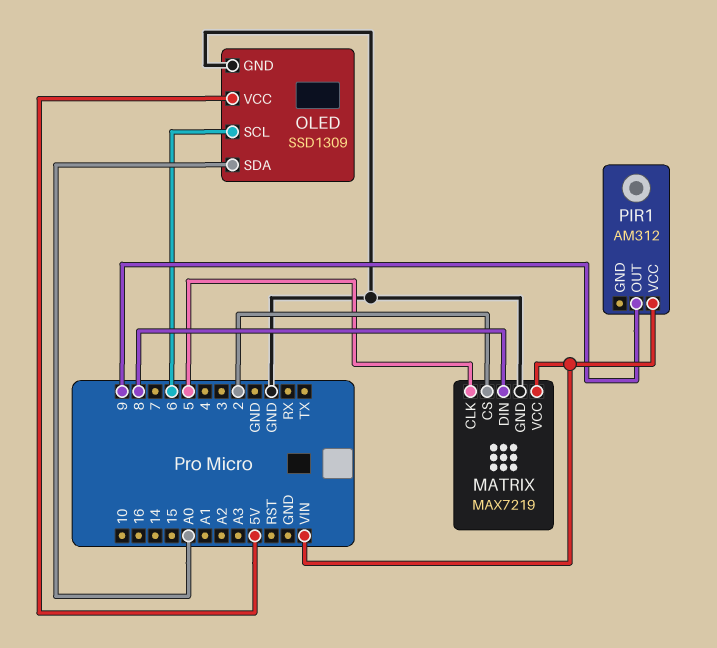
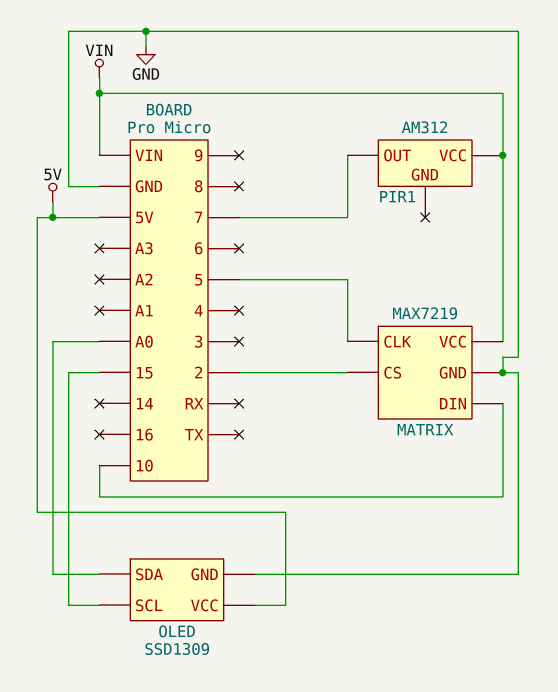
MATRIX pin DIN: 8 -> 10
OLED pin SCL: 6 -> 15
PIR1 pin OUT: 9 -> 7

